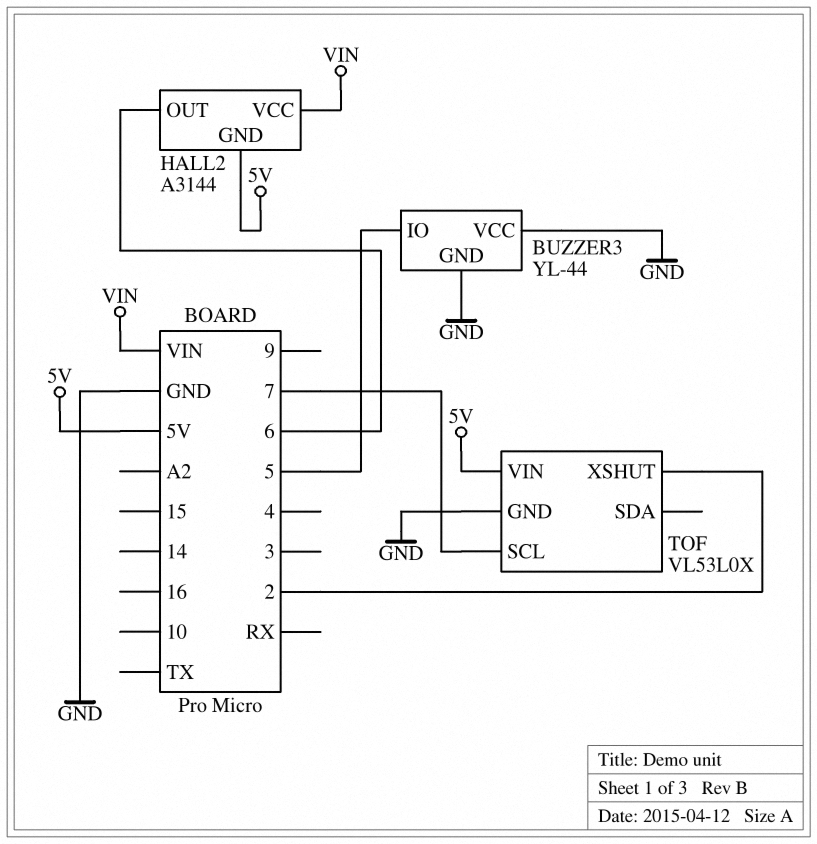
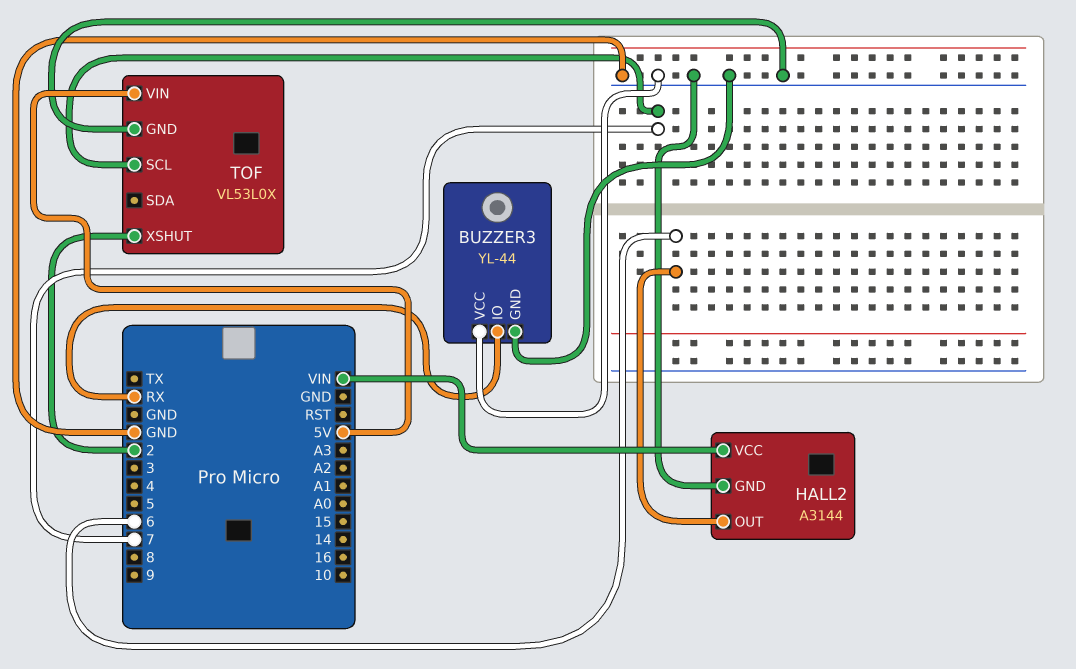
BUZZER3 pin IO: 5 -> RX
HALL2 pin GND: 5V -> GND

